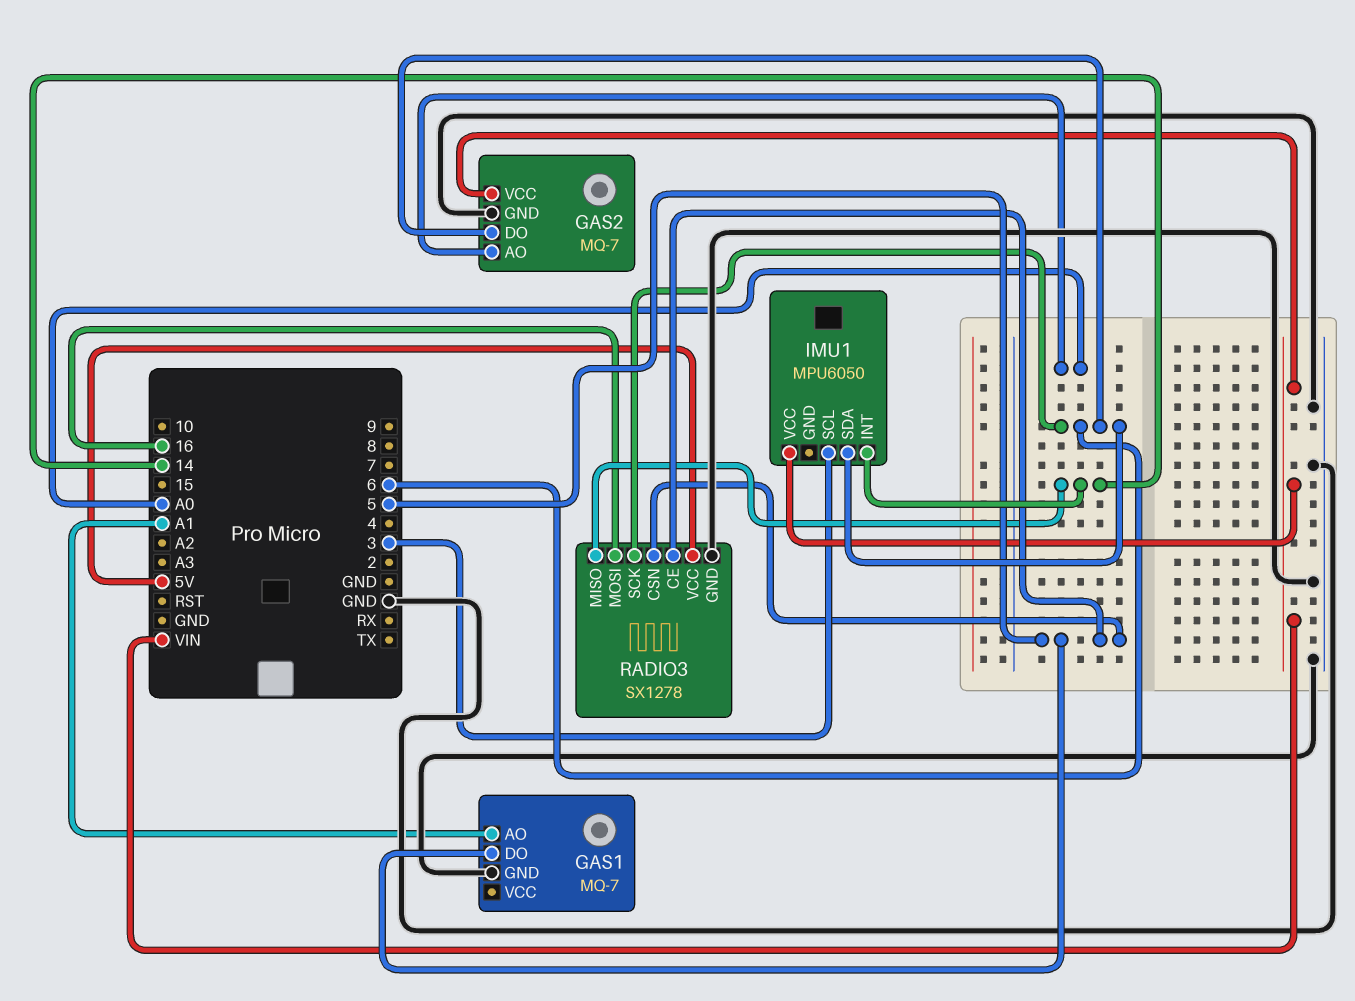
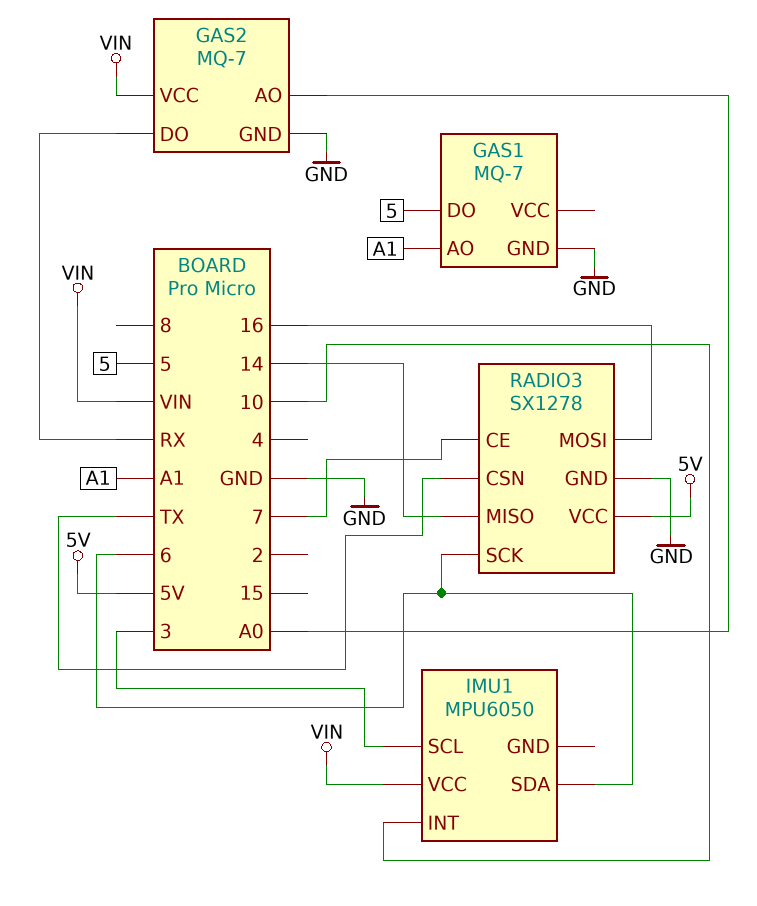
GAS2 pin DO: 6 -> RX
IMU1 pin INT: 14 -> 10
RADIO3 pin CE: 5 -> 7
RADIO3 pin CSN: 5 -> TX

